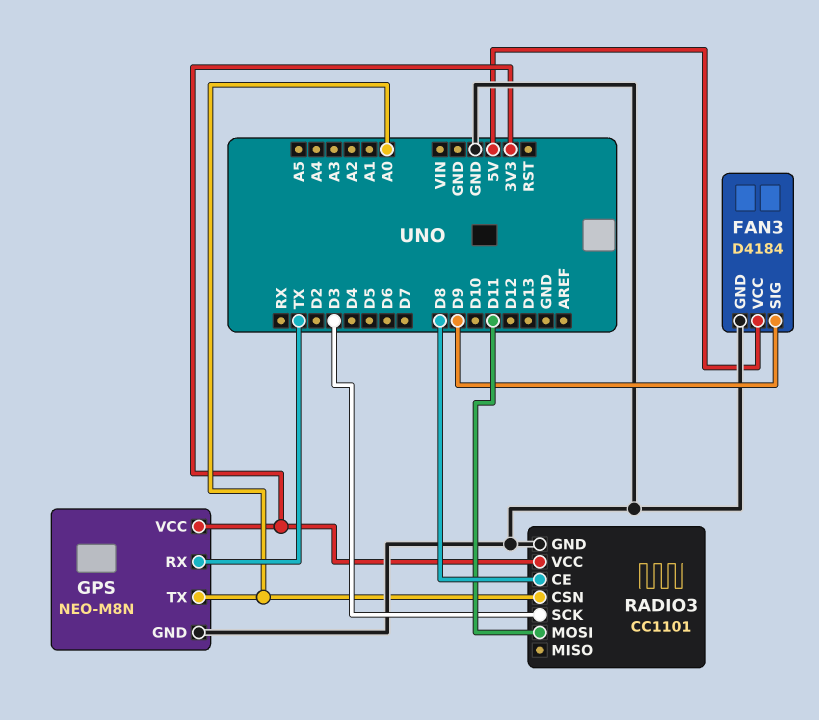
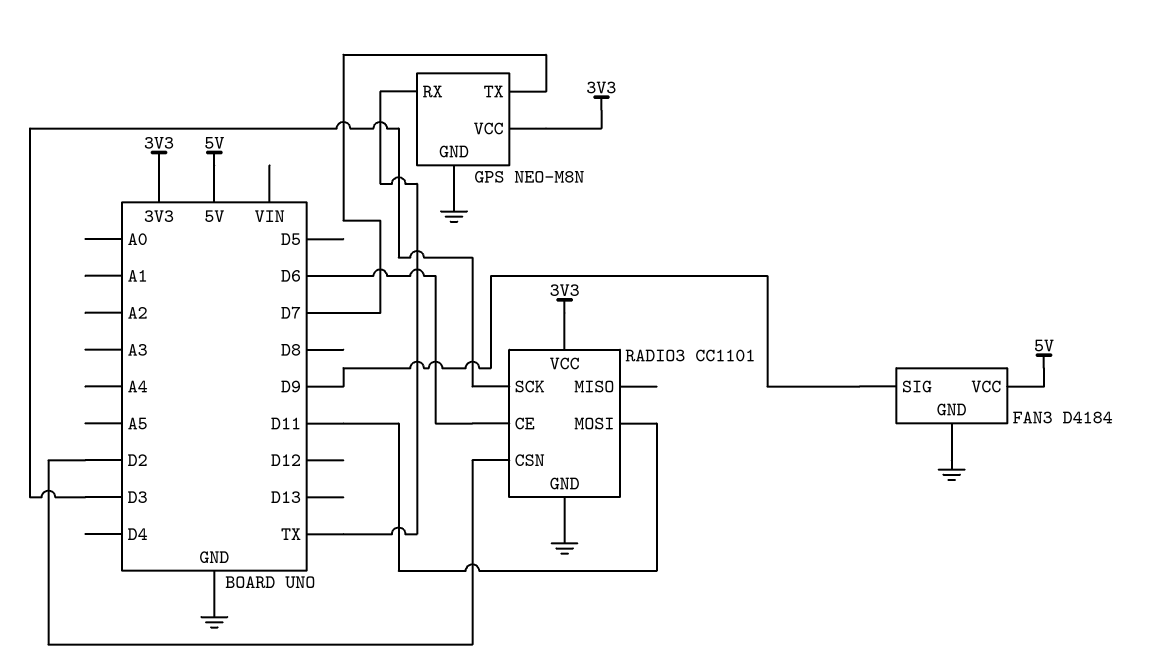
GPS pin TX: A0 -> D7
RADIO3 pin CE: D8 -> D6
RADIO3 pin CSN: A0 -> D2

